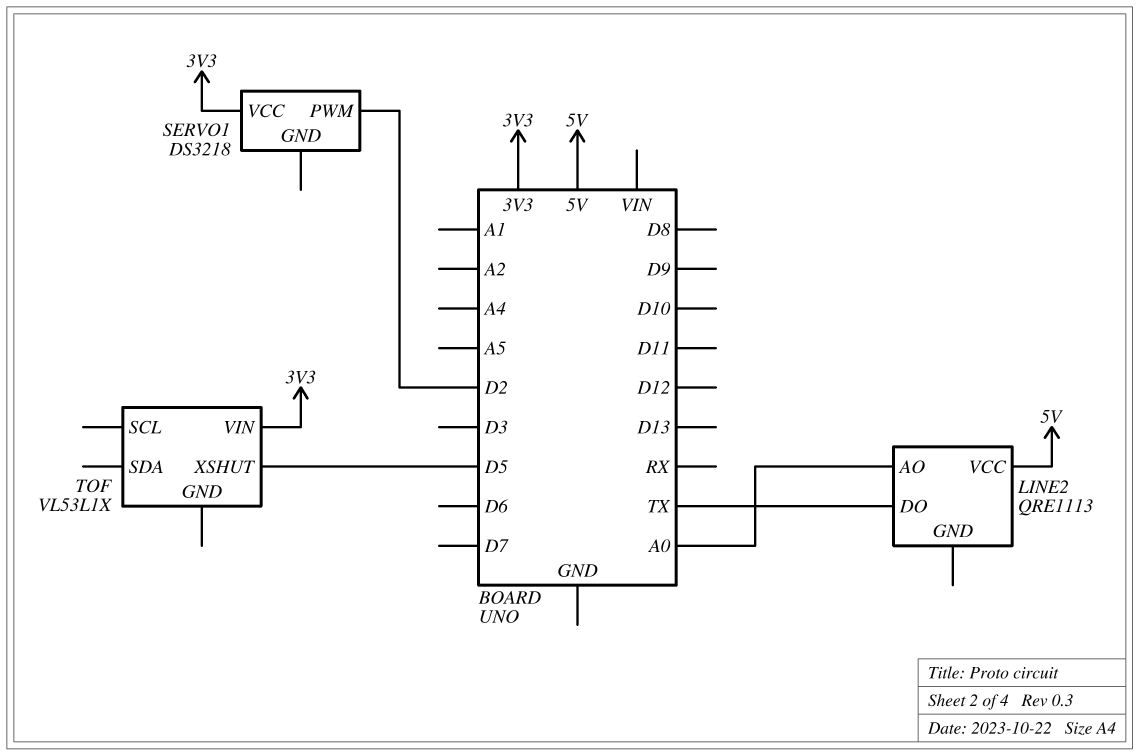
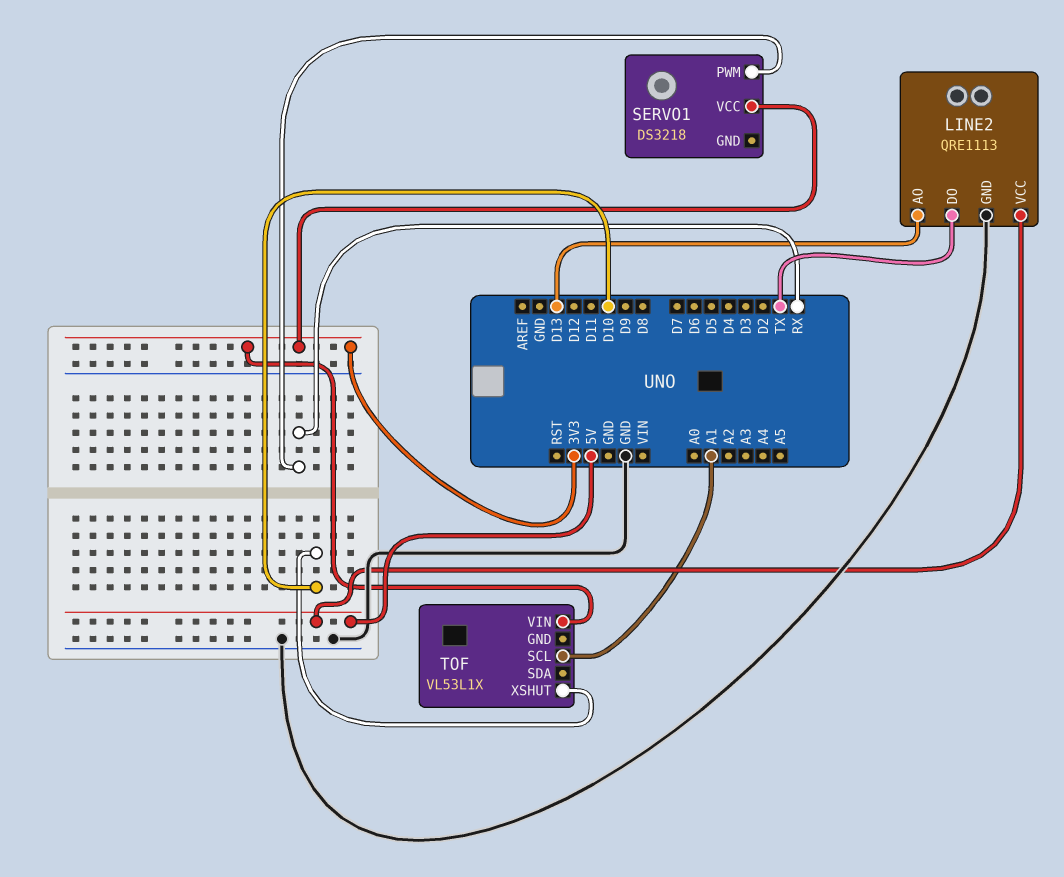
LINE2 pin AO: A0 -> D13
LINE2 pin GND: none -> GND
SERVO1 pin PWM: D2 -> RX
TOF pin SCL: none -> A1
TOF pin XSHUT: D5 -> D10

